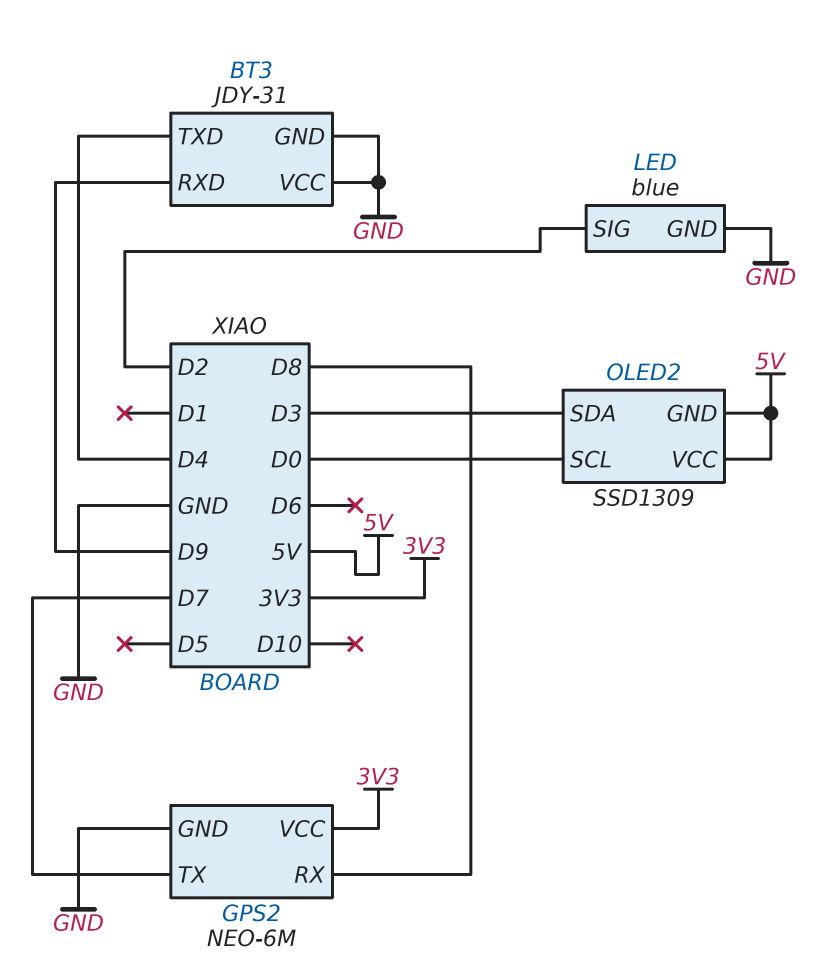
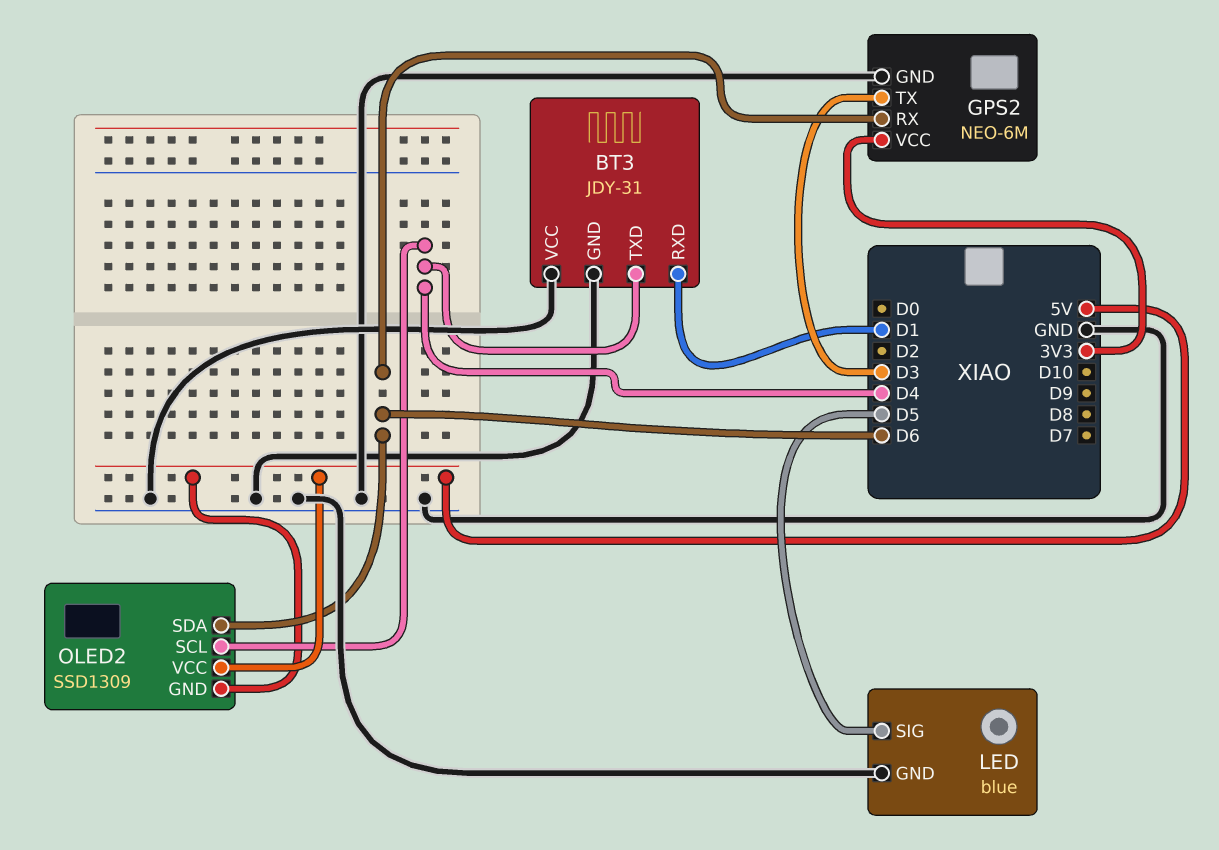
BT3 pin RXD: D9 -> D1
GPS2 pin RX: D8 -> D6
GPS2 pin TX: D7 -> D3
LED pin SIG: D2 -> D5
OLED2 pin SCL: D0 -> D4
OLED2 pin SDA: D3 -> D6

